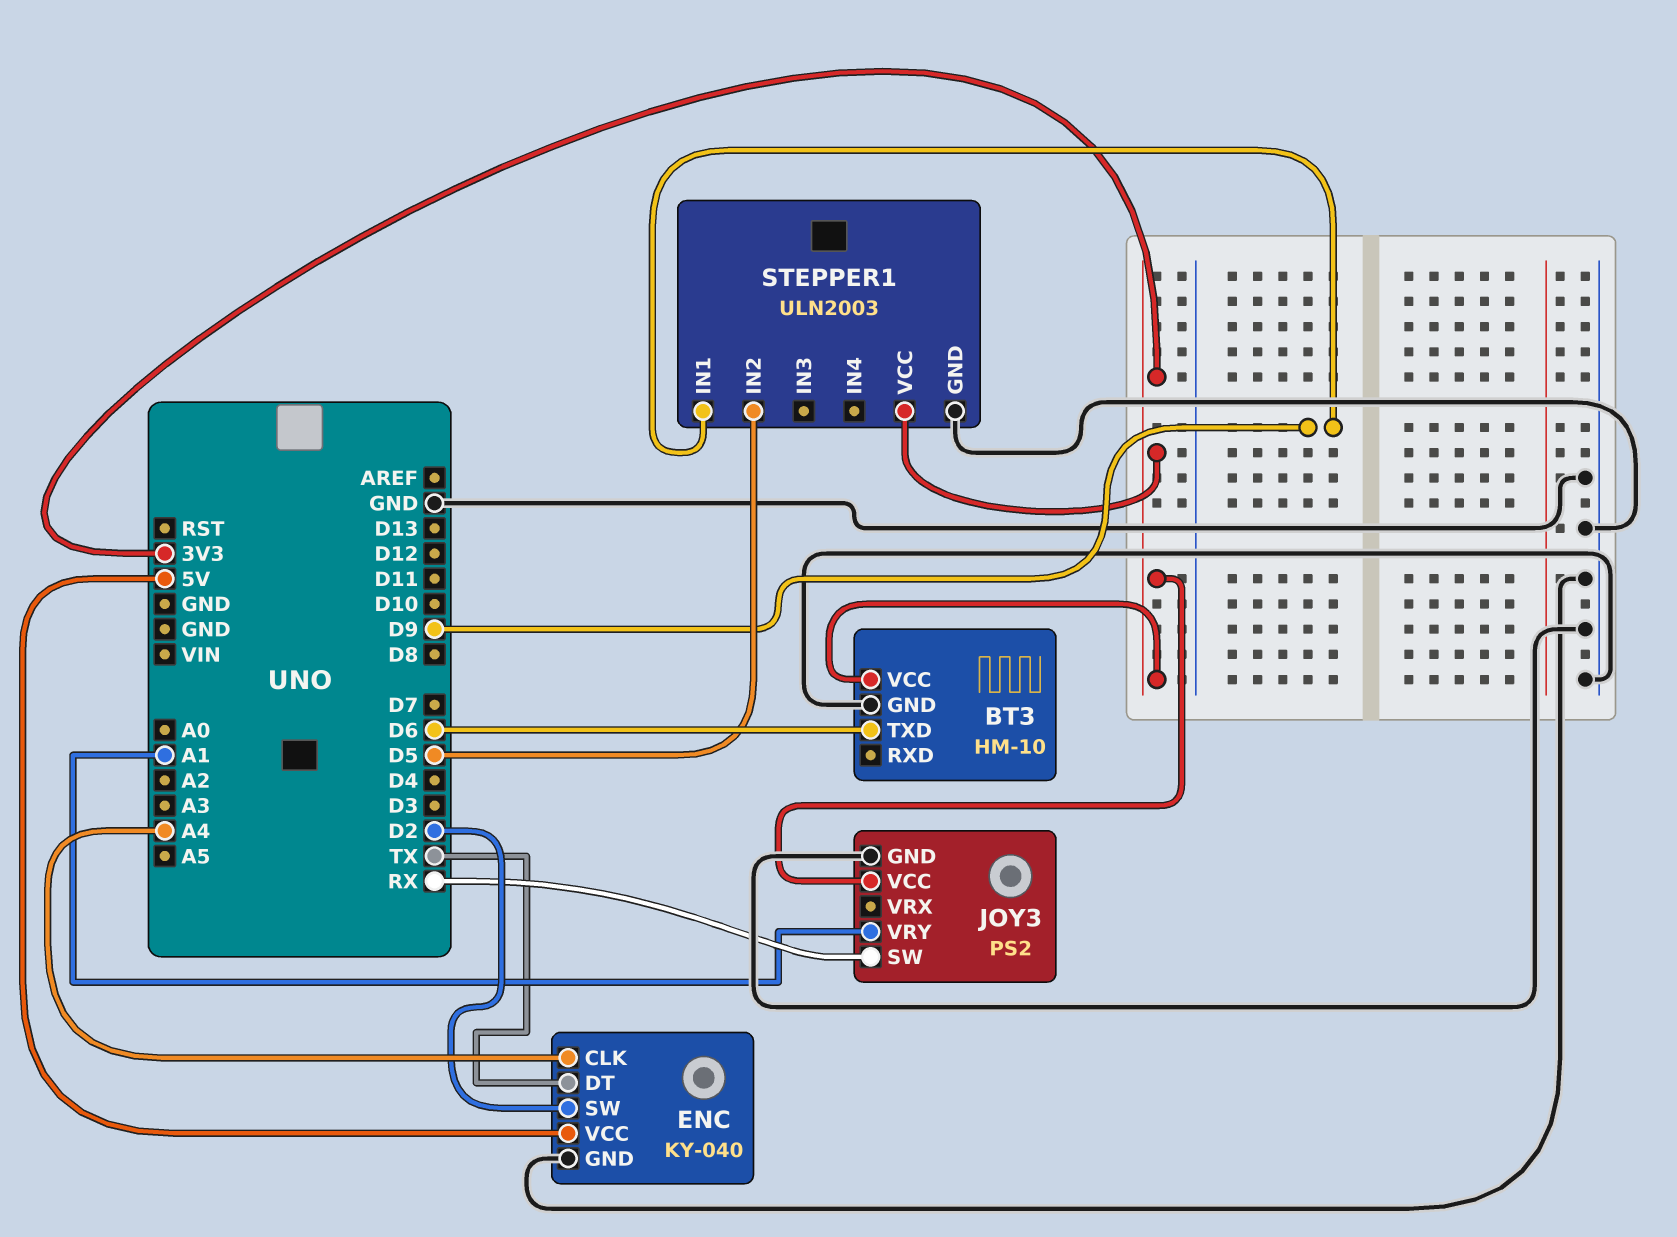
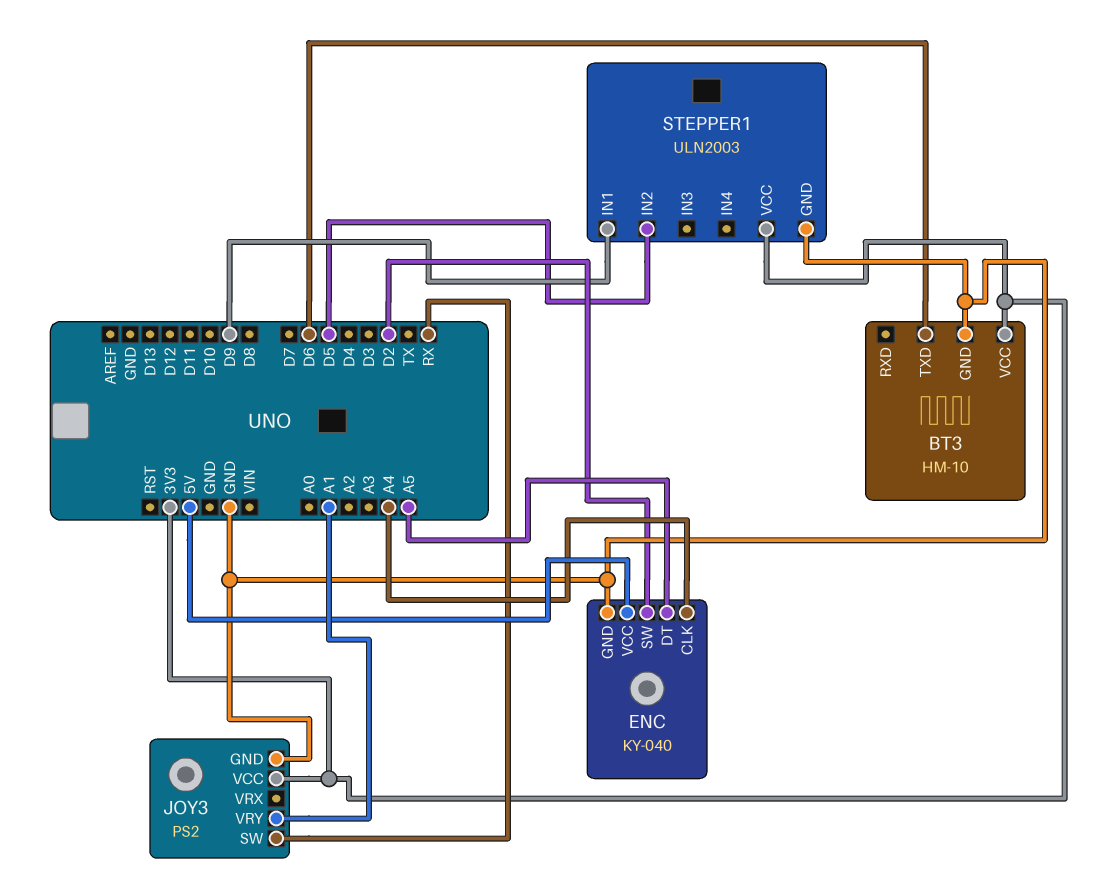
ENC pin DT: TX -> A5

